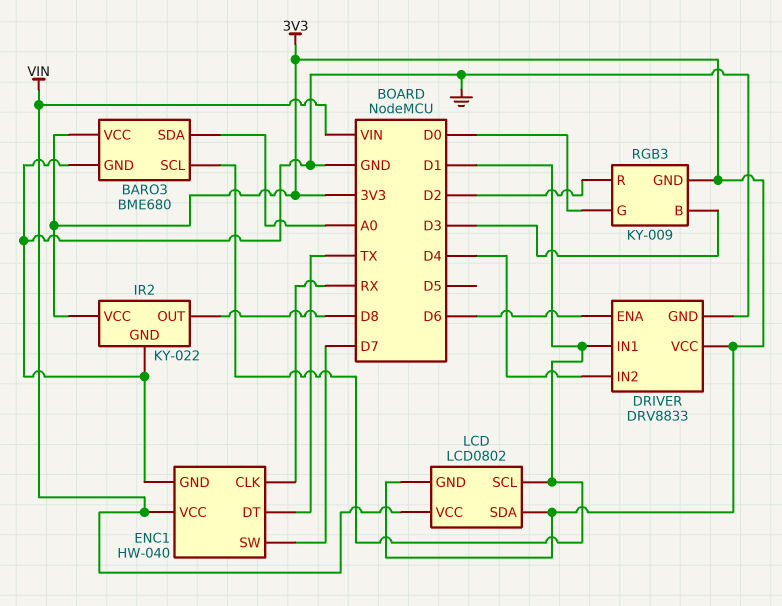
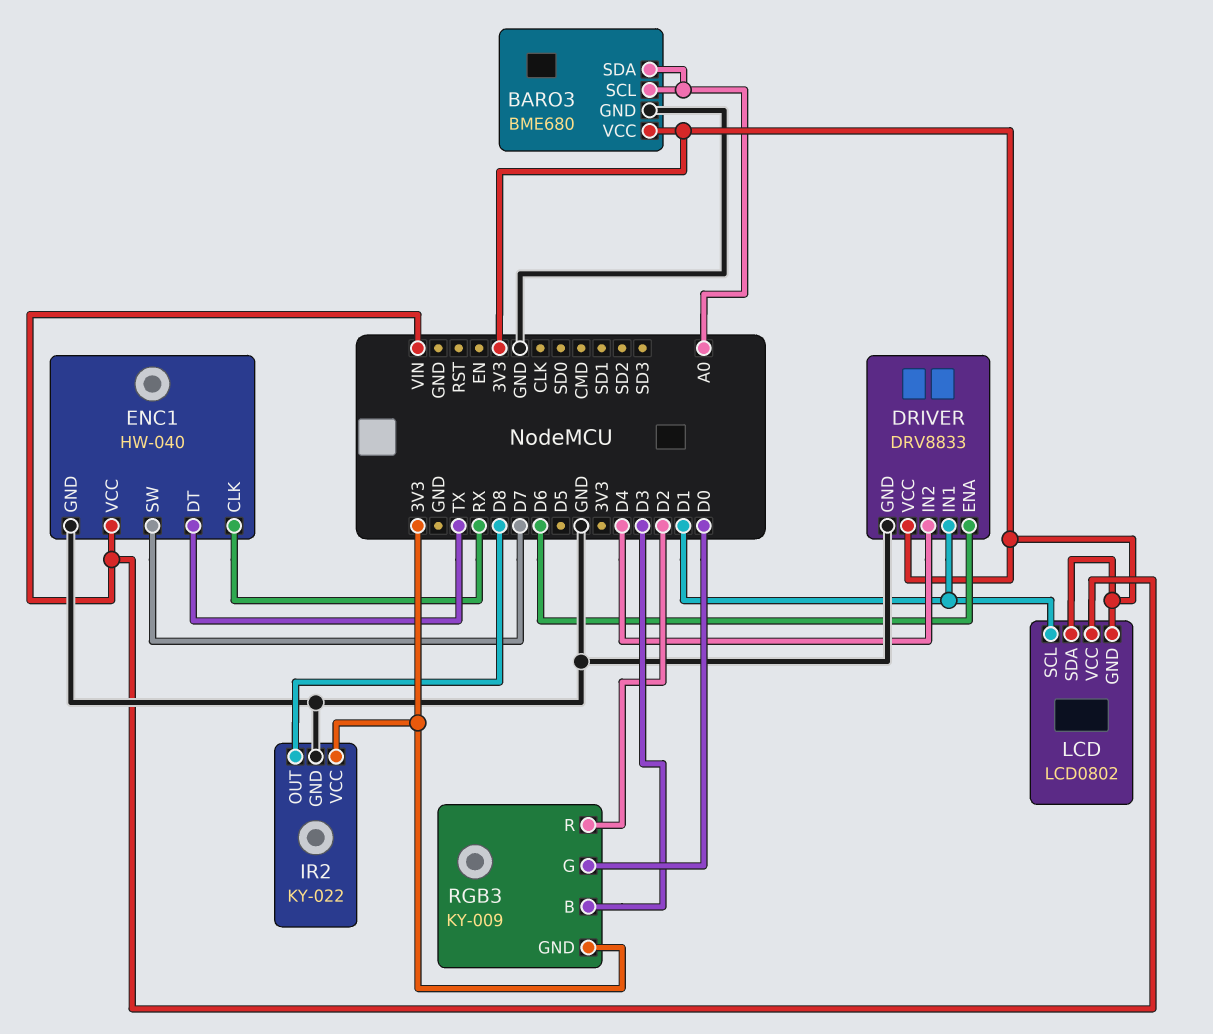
BARO3 pin SCL: D1 -> A0

